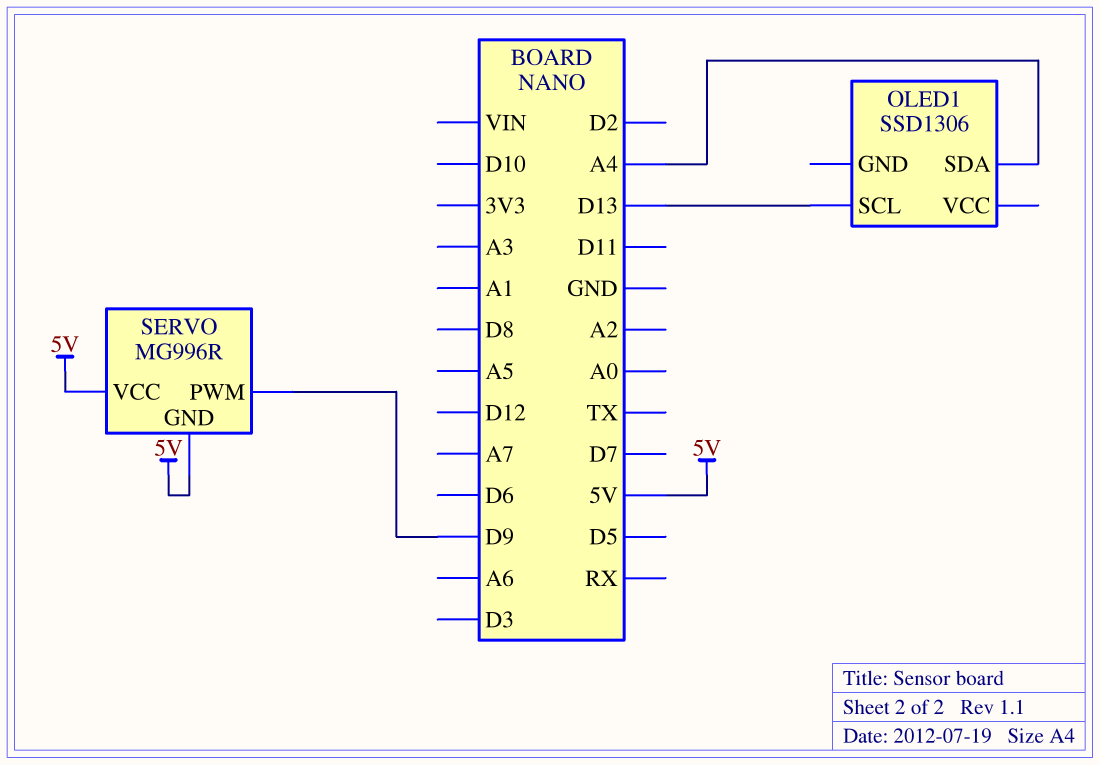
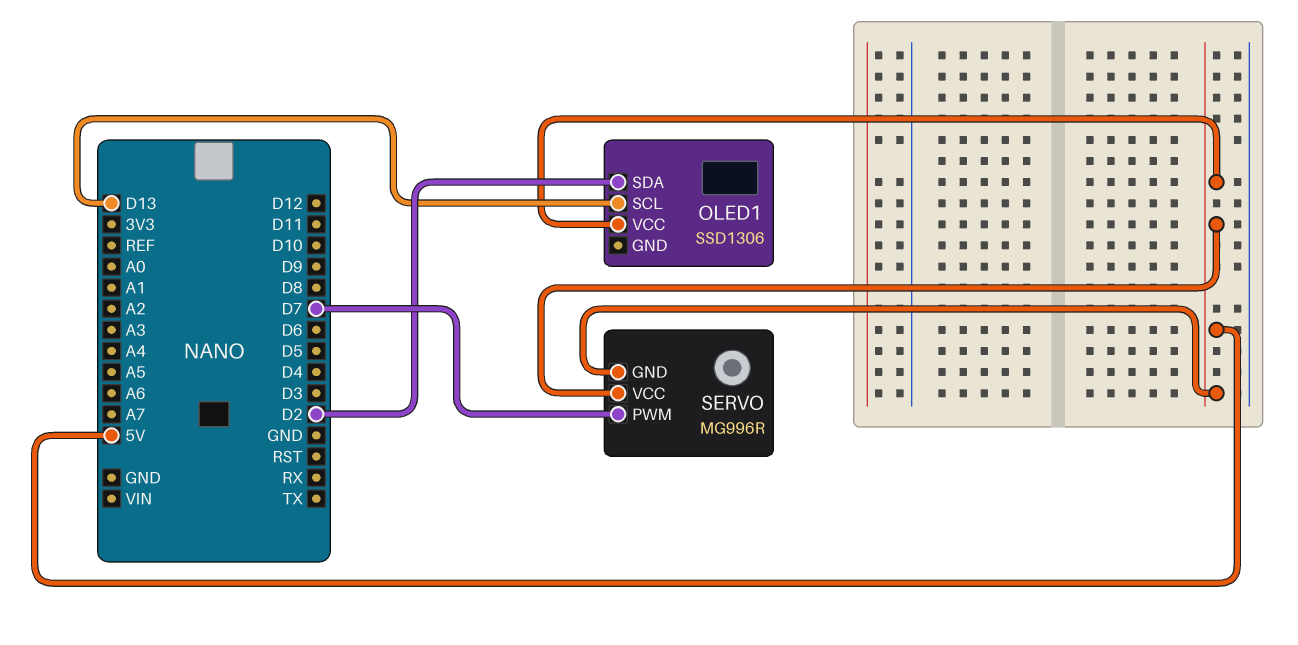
OLED1 pin SDA: A4 -> D2
OLED1 pin VCC: none -> 5V
SERVO pin PWM: D9 -> D7

